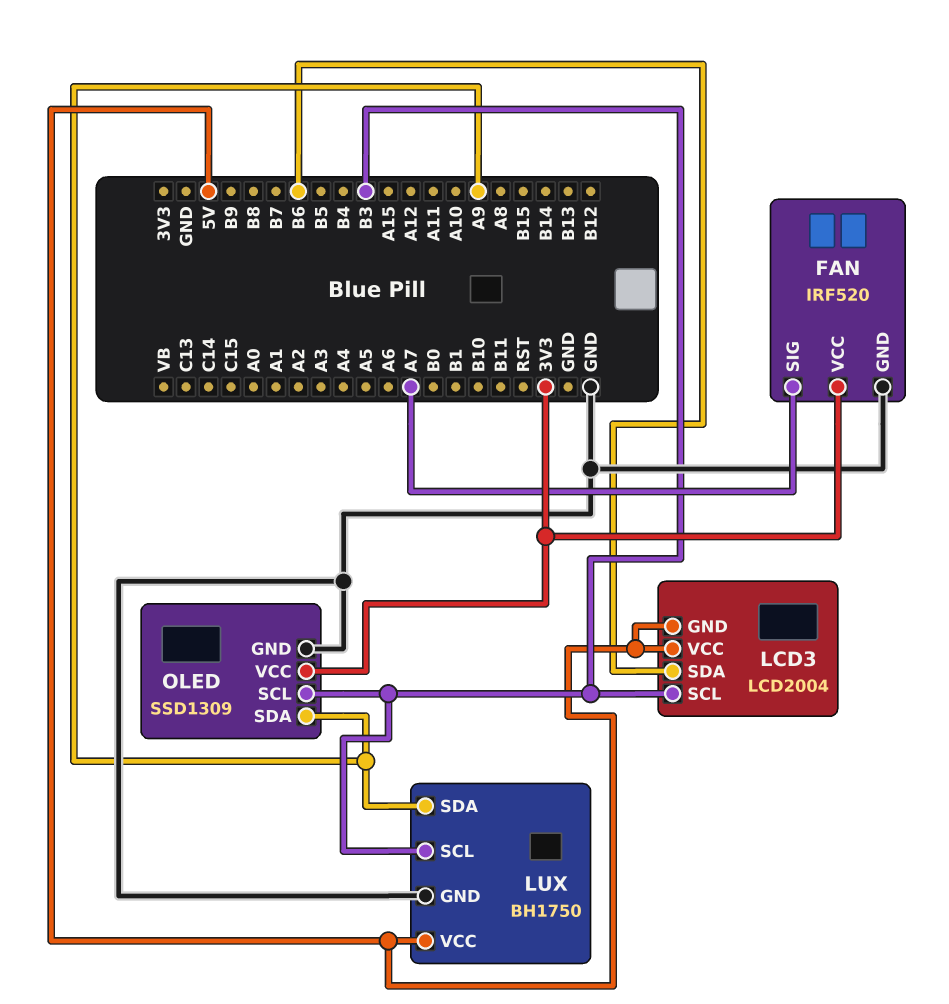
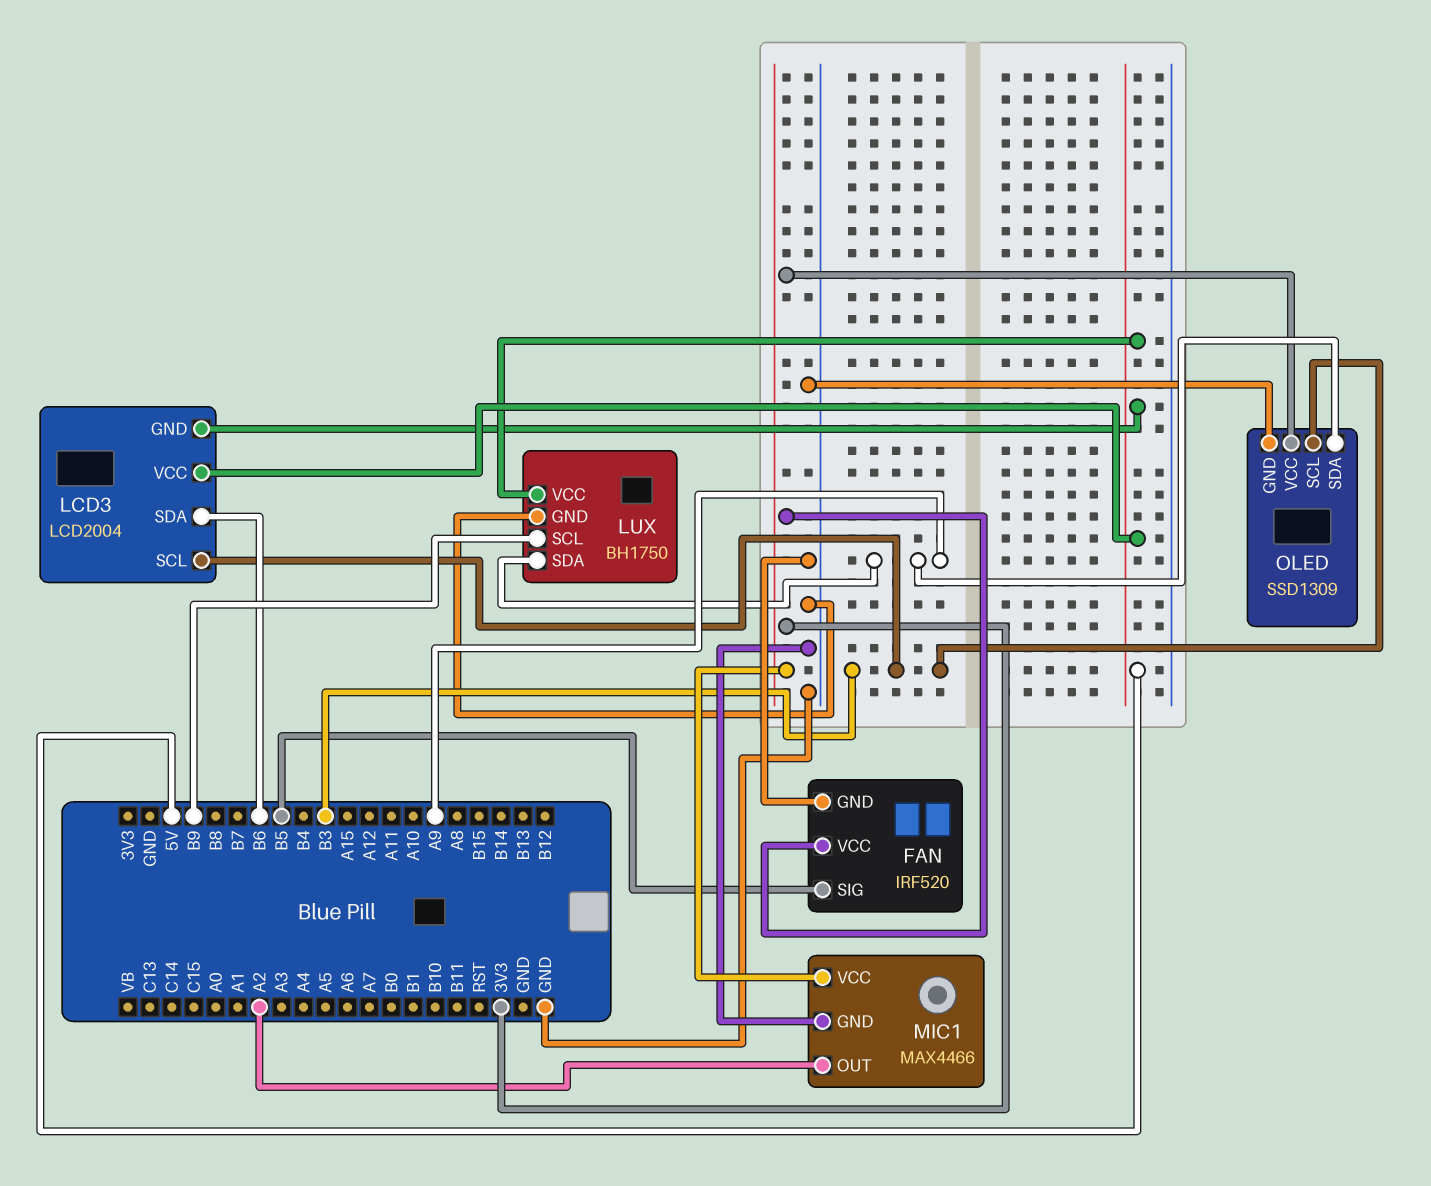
FAN pin SIG: A7 -> B5
LUX pin SCL: B3 -> B9
MIC1: none -> MAX4466
MIC1 pin GND: none -> GND
MIC1 pin OUT: none -> A2
MIC1 pin VCC: none -> 3V3

